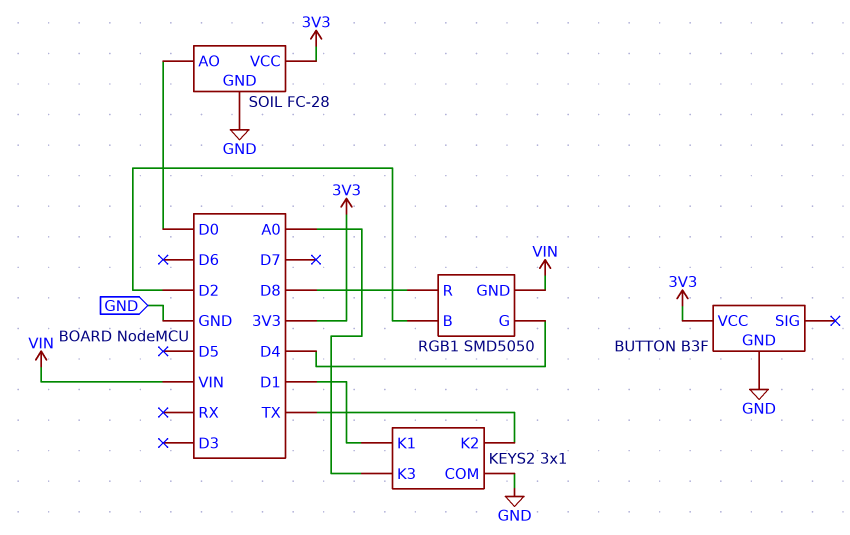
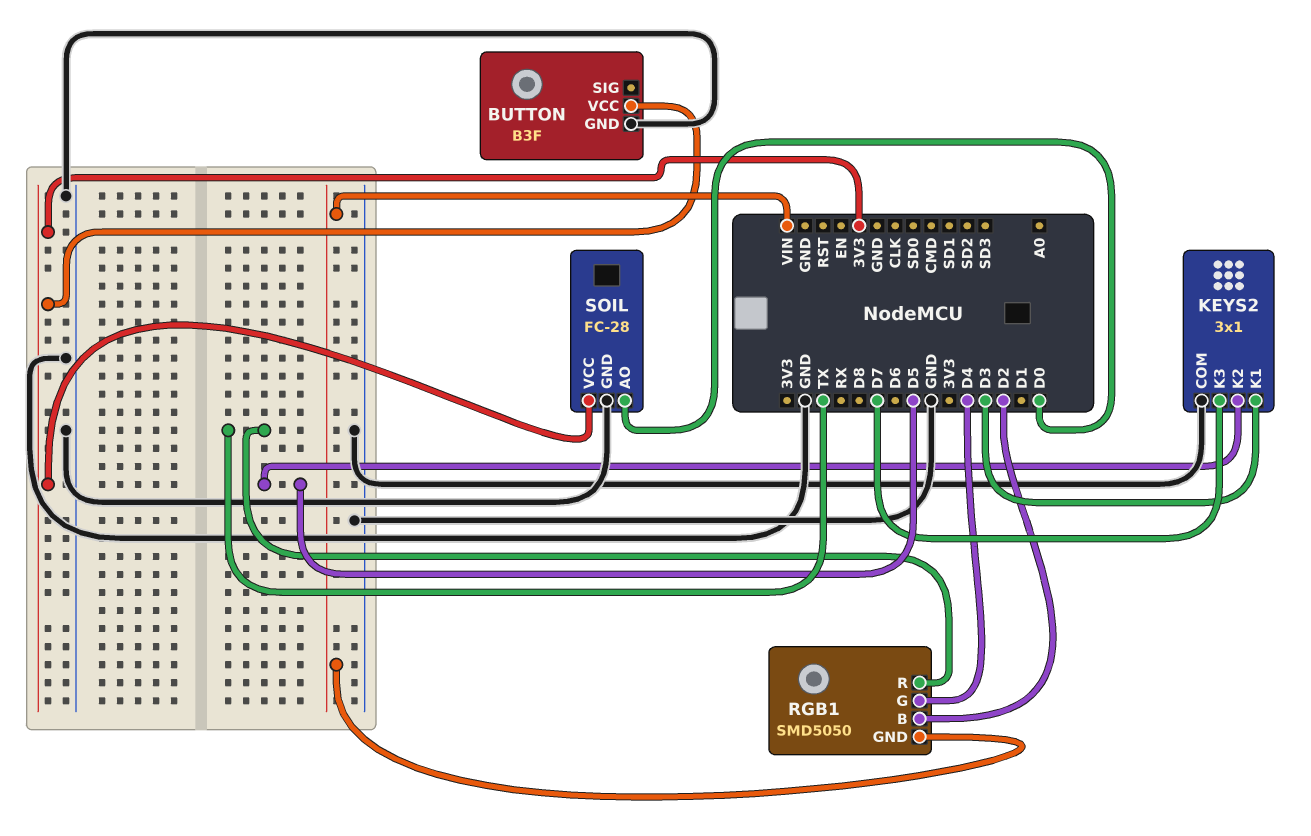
KEYS2 pin K1: D1 -> D3
KEYS2 pin K2: TX -> D5
KEYS2 pin K3: A0 -> D7
RGB1 pin R: D8 -> TX

